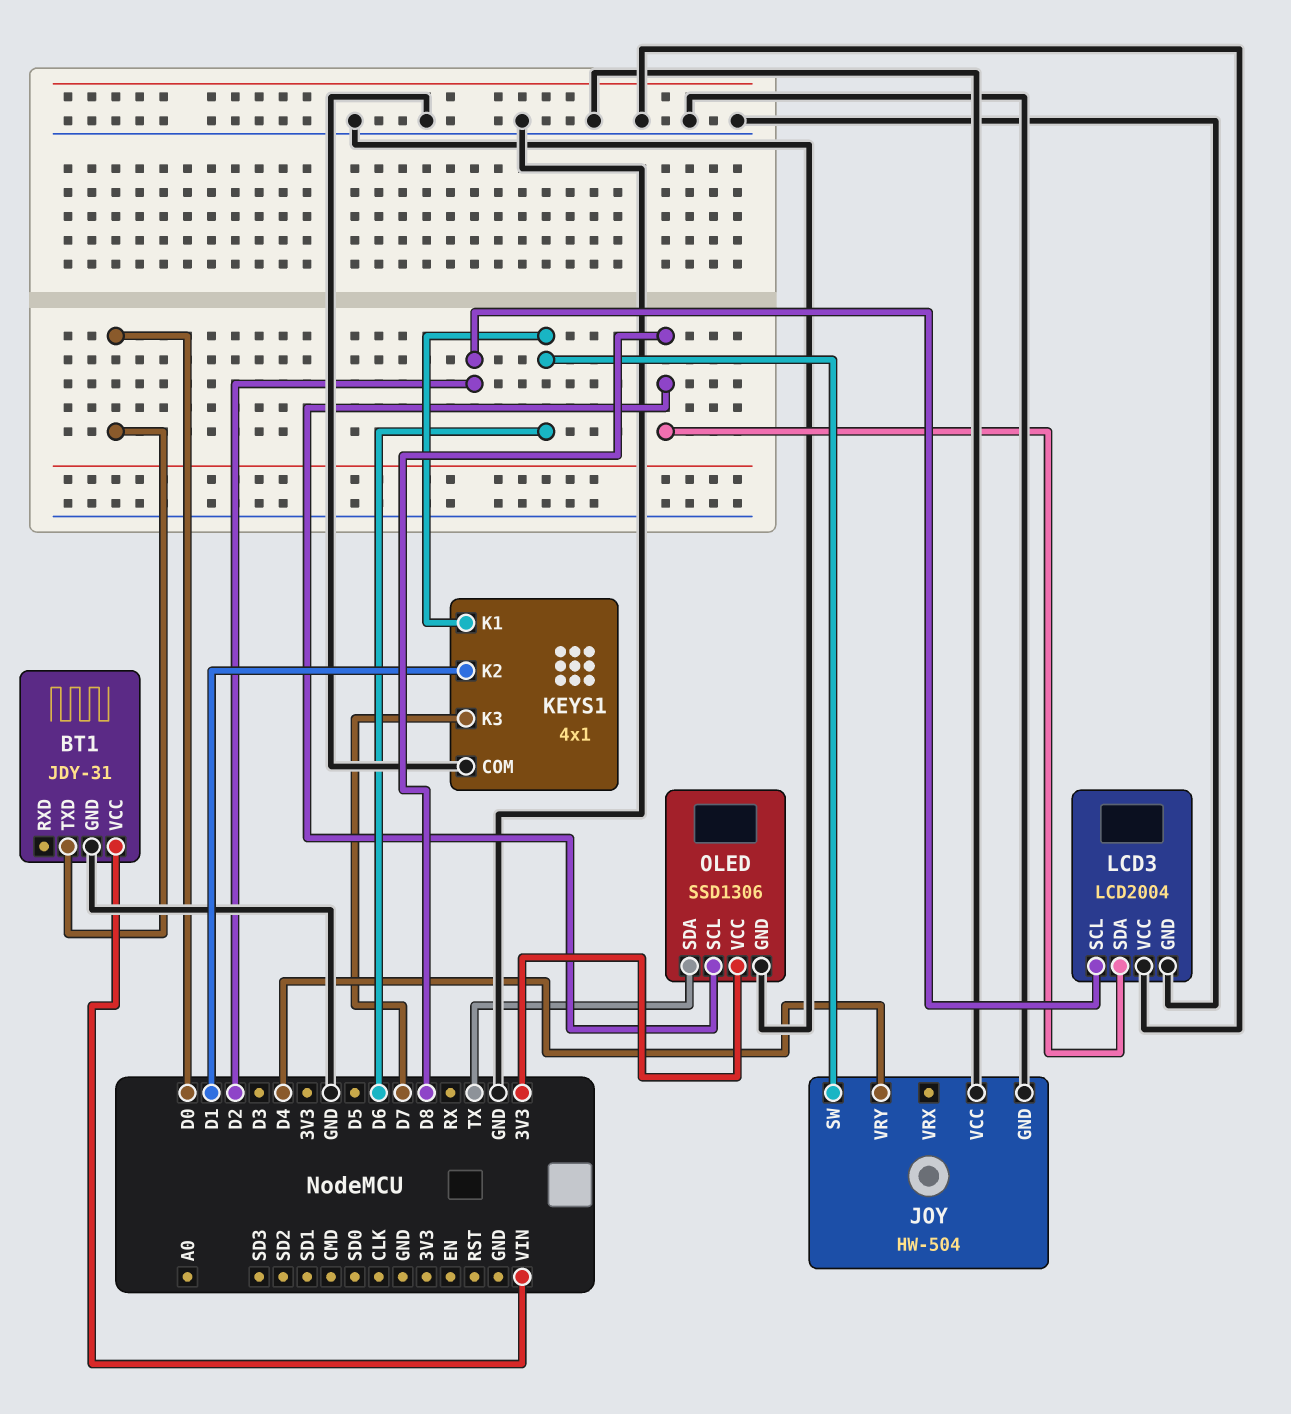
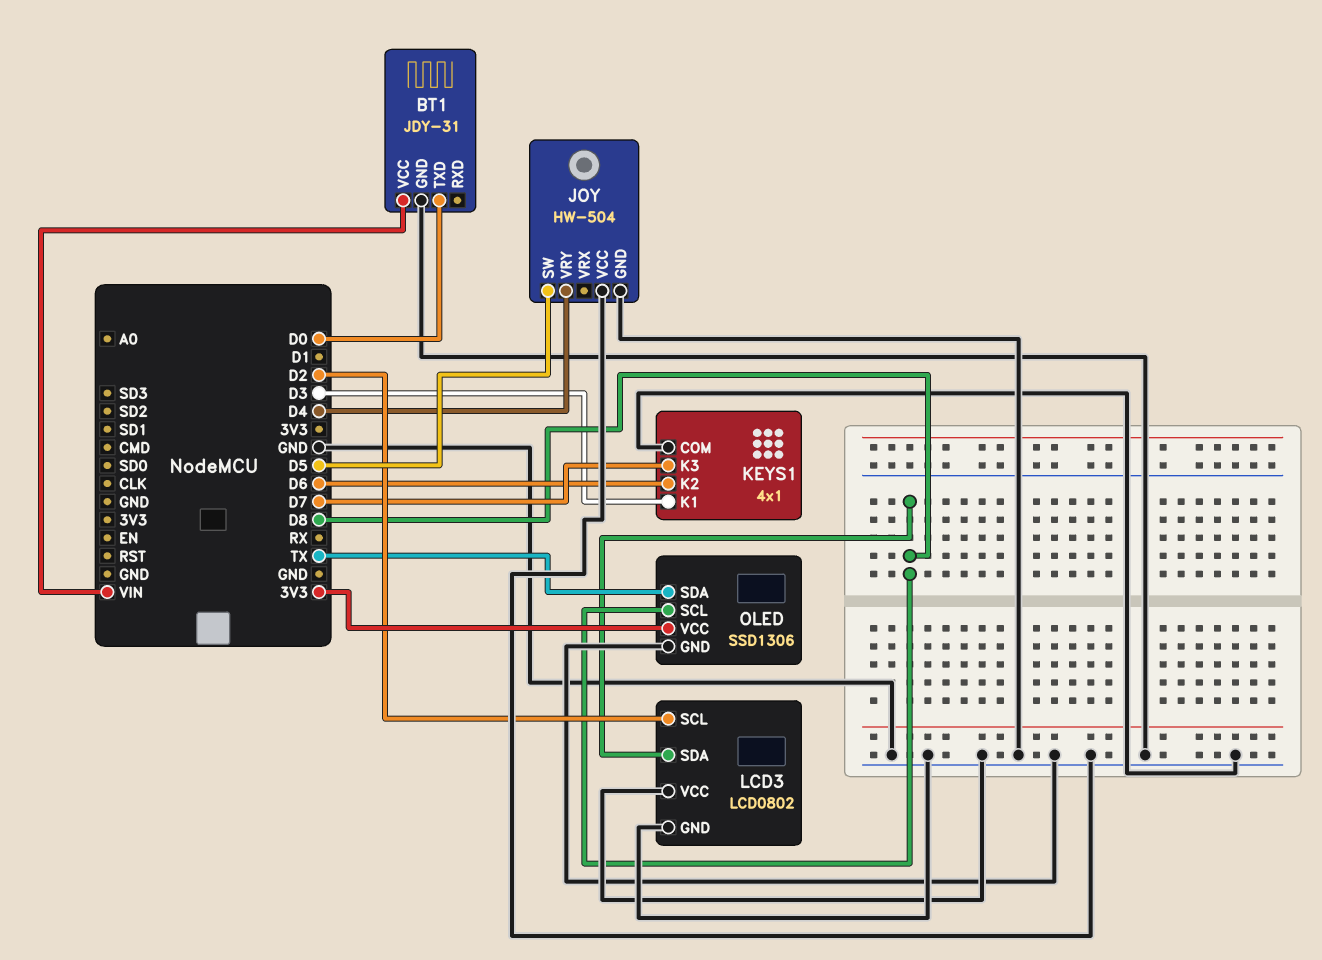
JOY pin SW: D6 -> D5
KEYS1 pin K1: D6 -> D3
KEYS1 pin K2: D1 -> D6
LCD3: LCD2004 -> LCD0802

